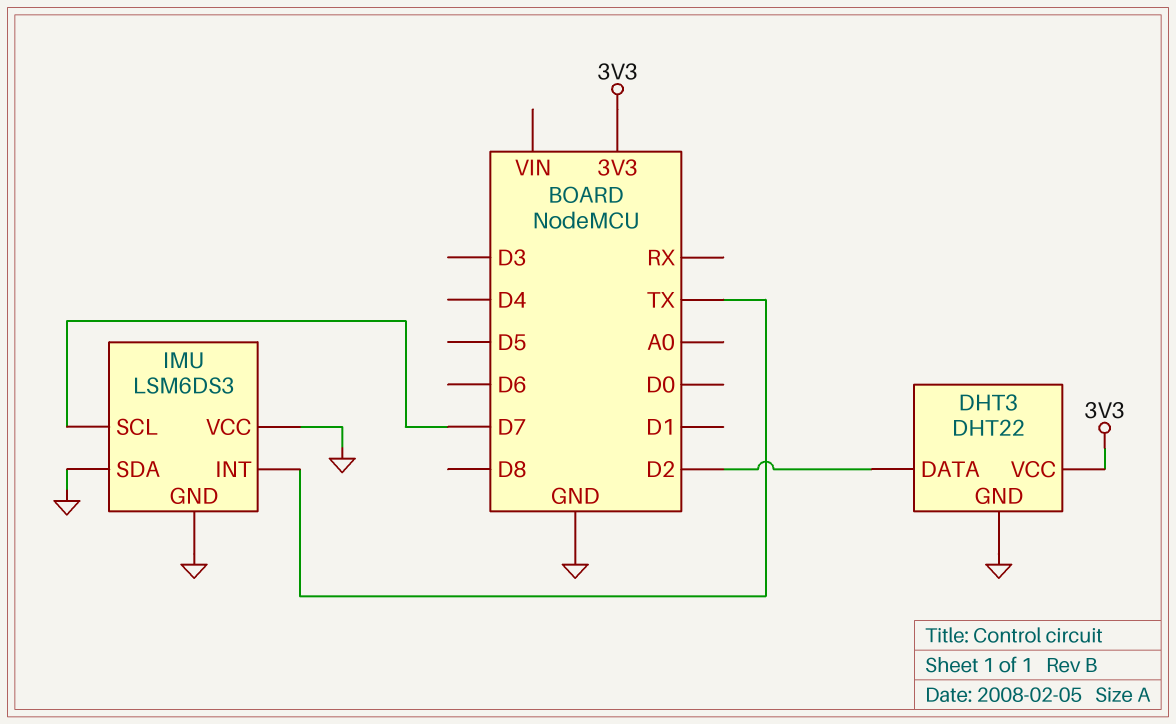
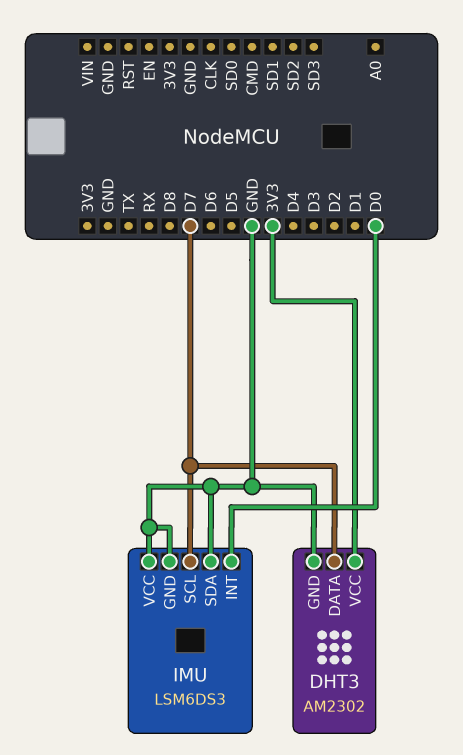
DHT3: DHT22 -> AM2302
DHT3 pin DATA: D2 -> D7
IMU pin INT: TX -> D0

